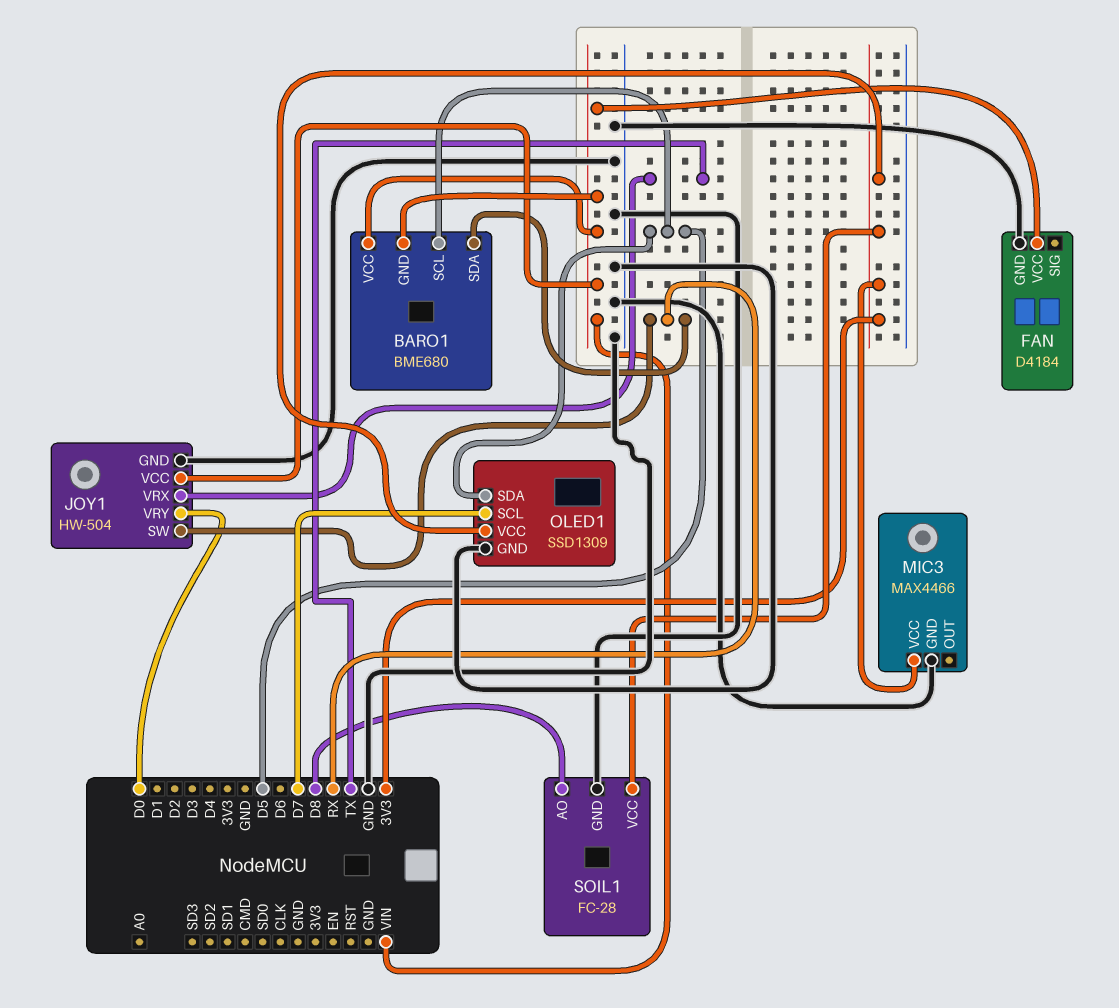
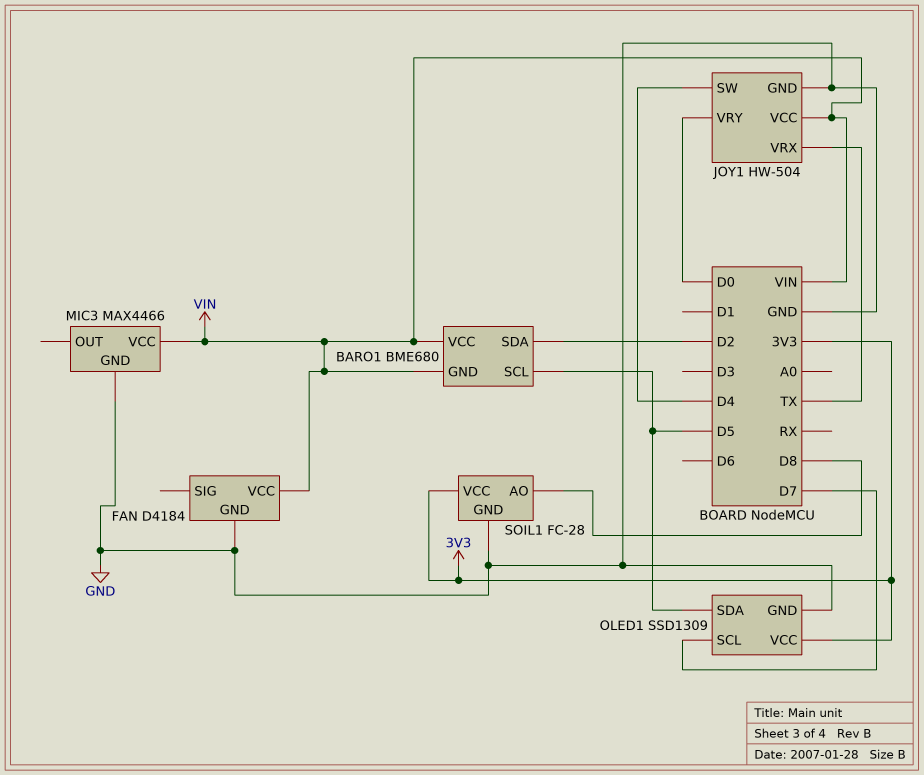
BARO1 pin SDA: RX -> D2
JOY1 pin SW: RX -> D4
MIC3 pin VCC: 3V3 -> VIN

